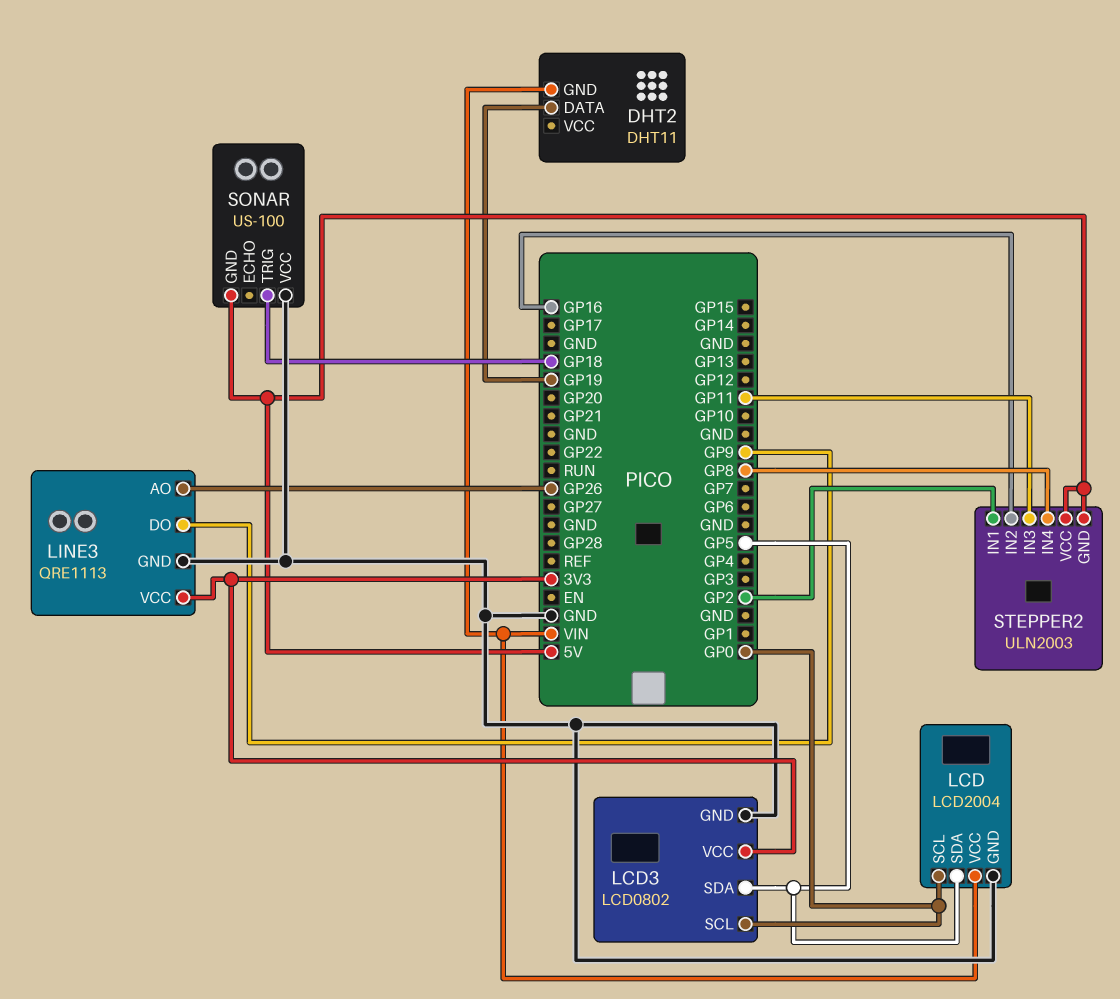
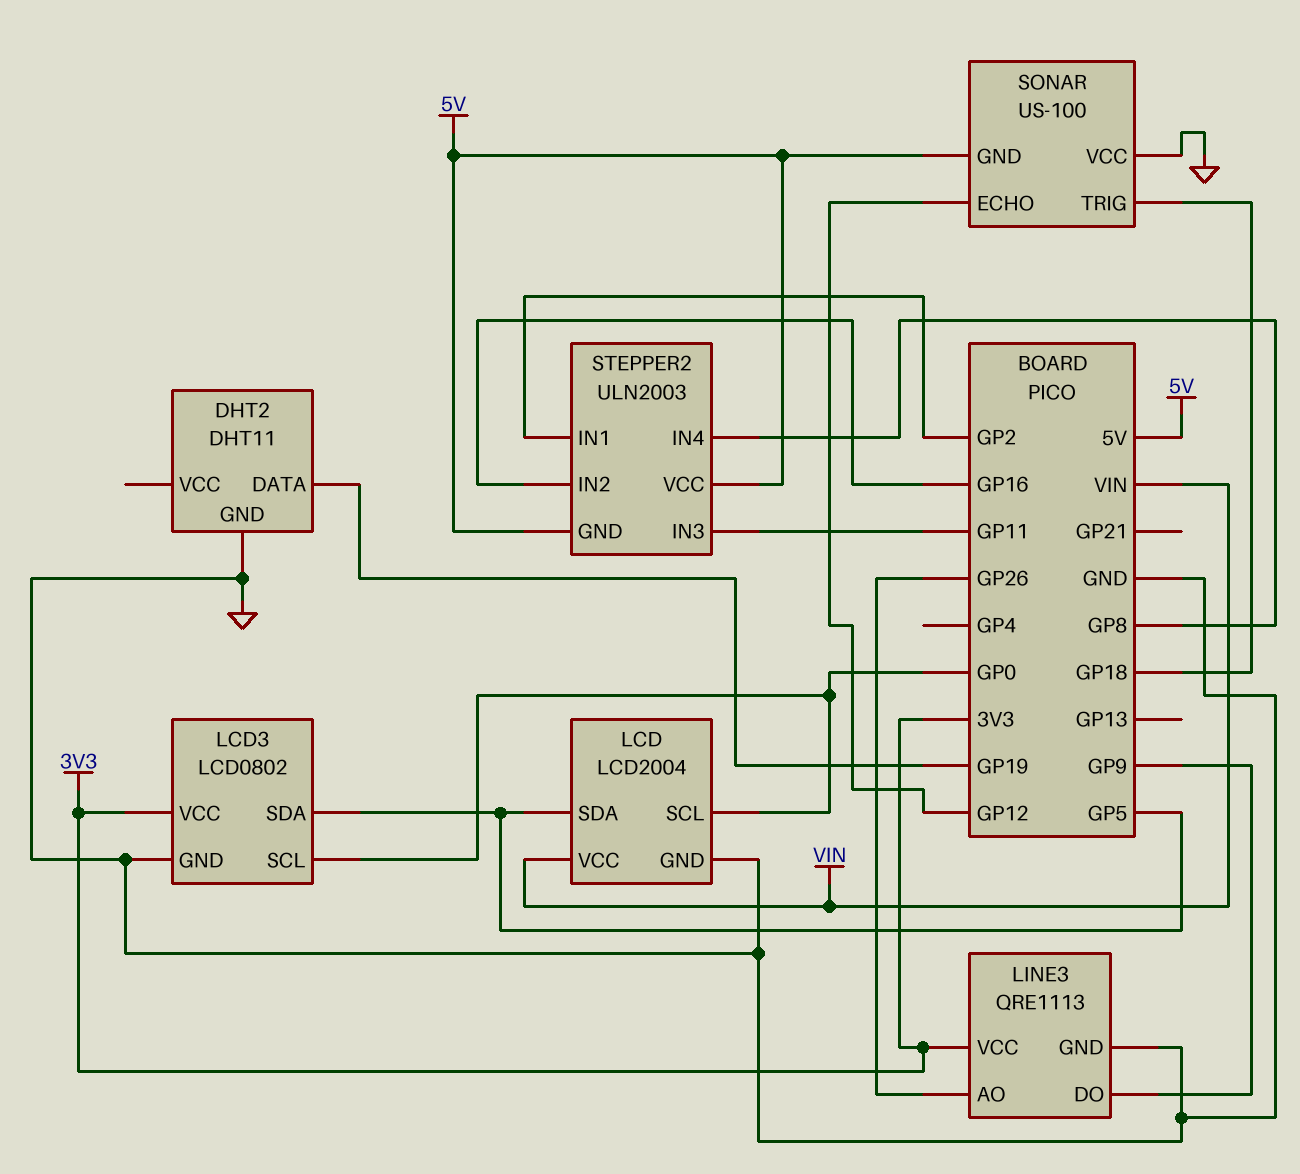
DHT2 pin GND: VIN -> GND
SONAR pin ECHO: none -> GP12

